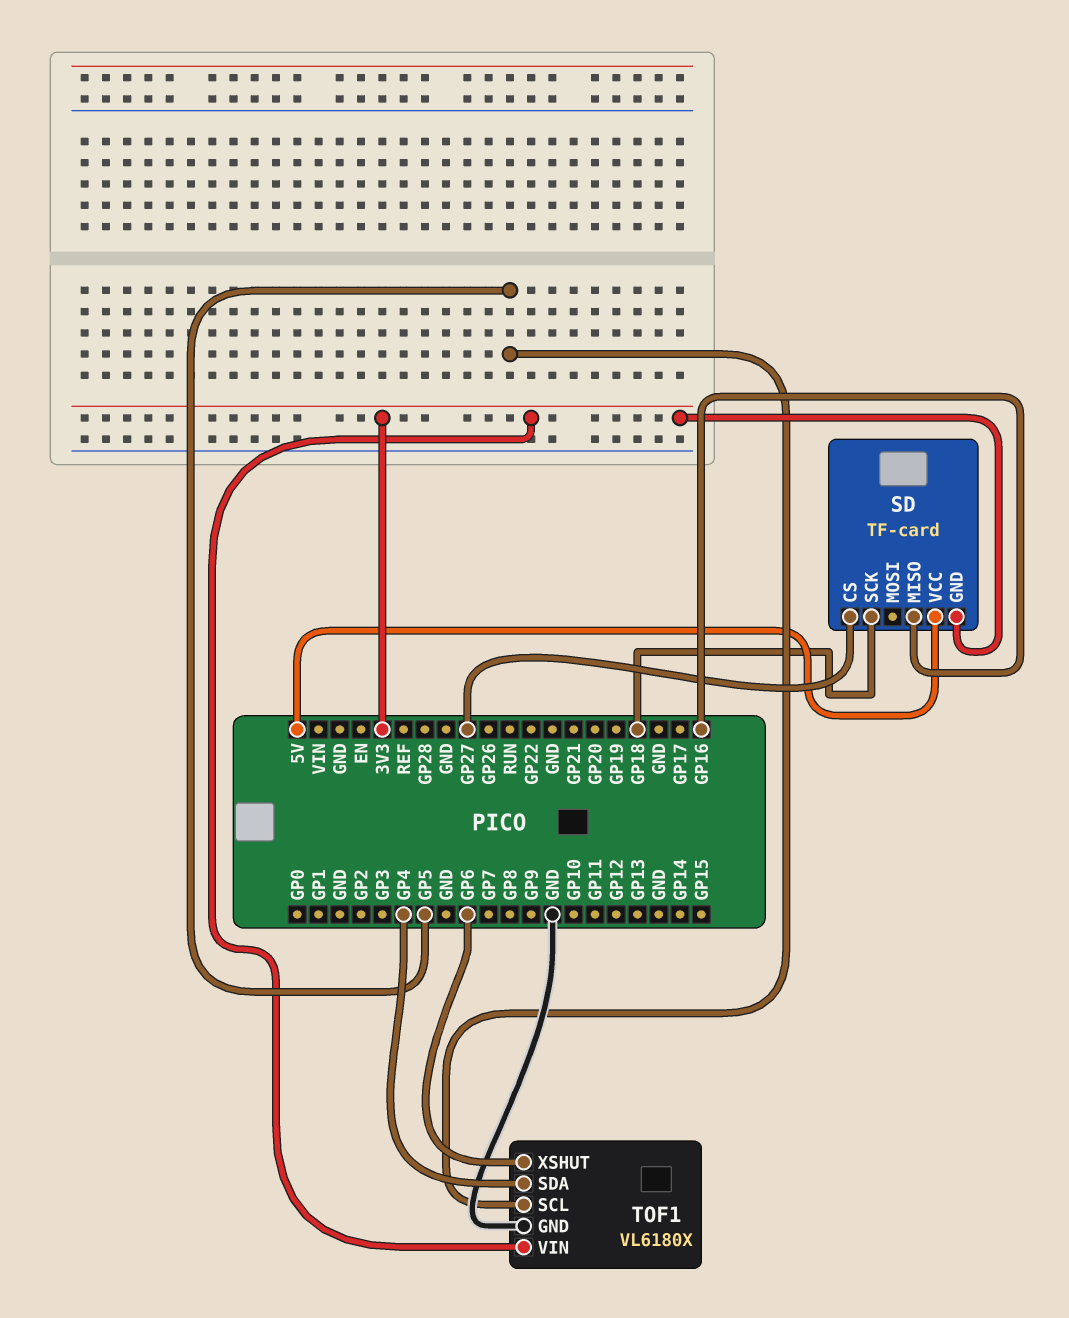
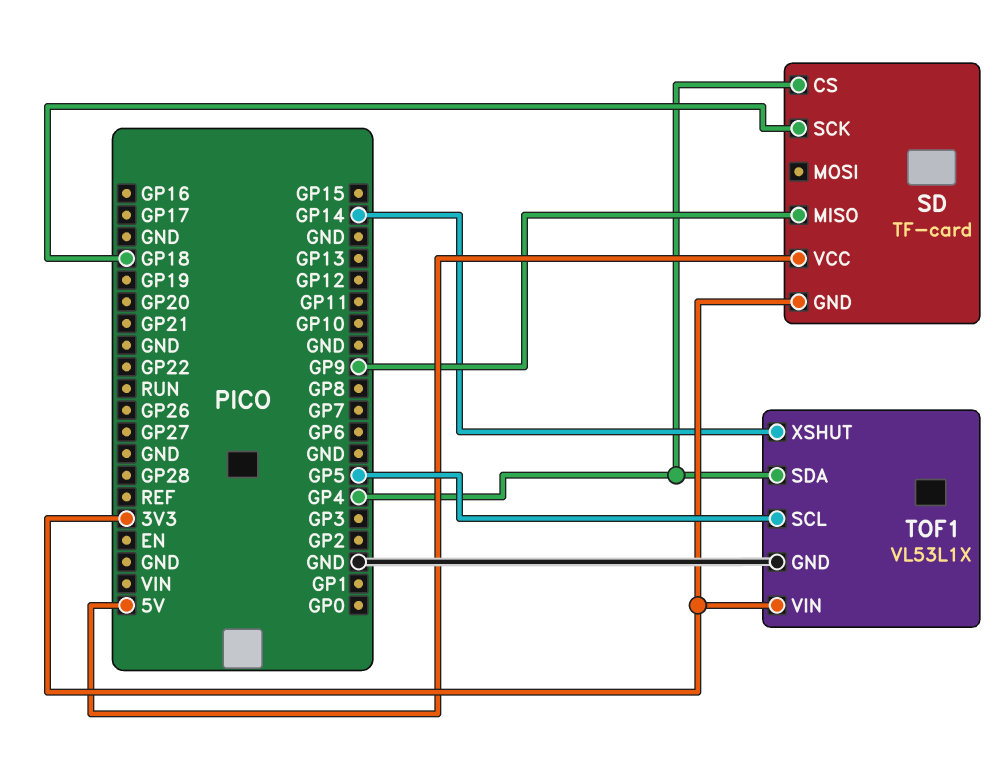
SD pin CS: GP27 -> GP4
SD pin MISO: GP16 -> GP9
TOF1: VL6180X -> VL53L1X
TOF1 pin XSHUT: GP6 -> GP14

